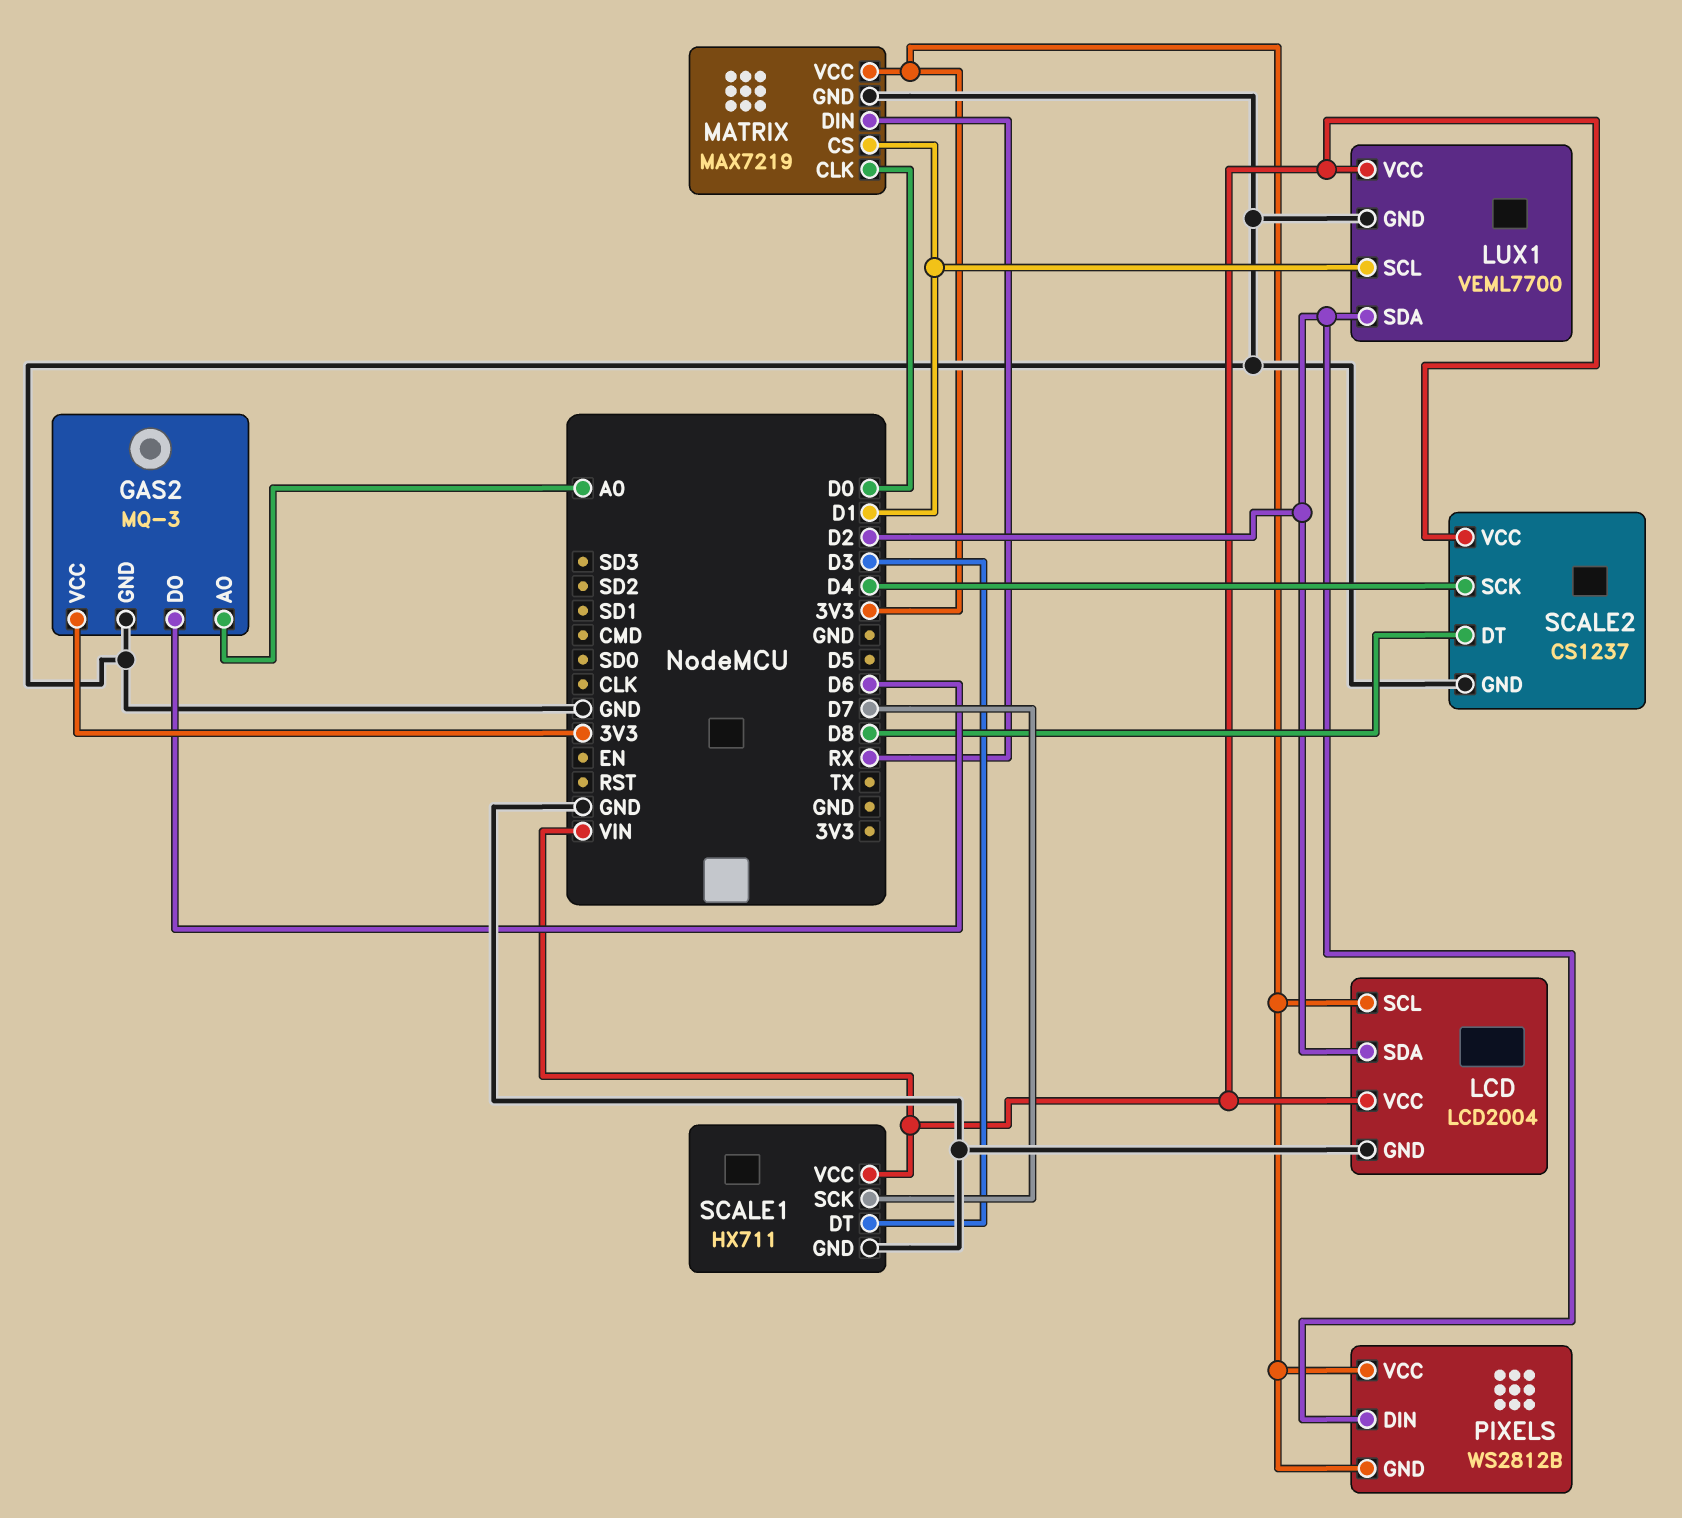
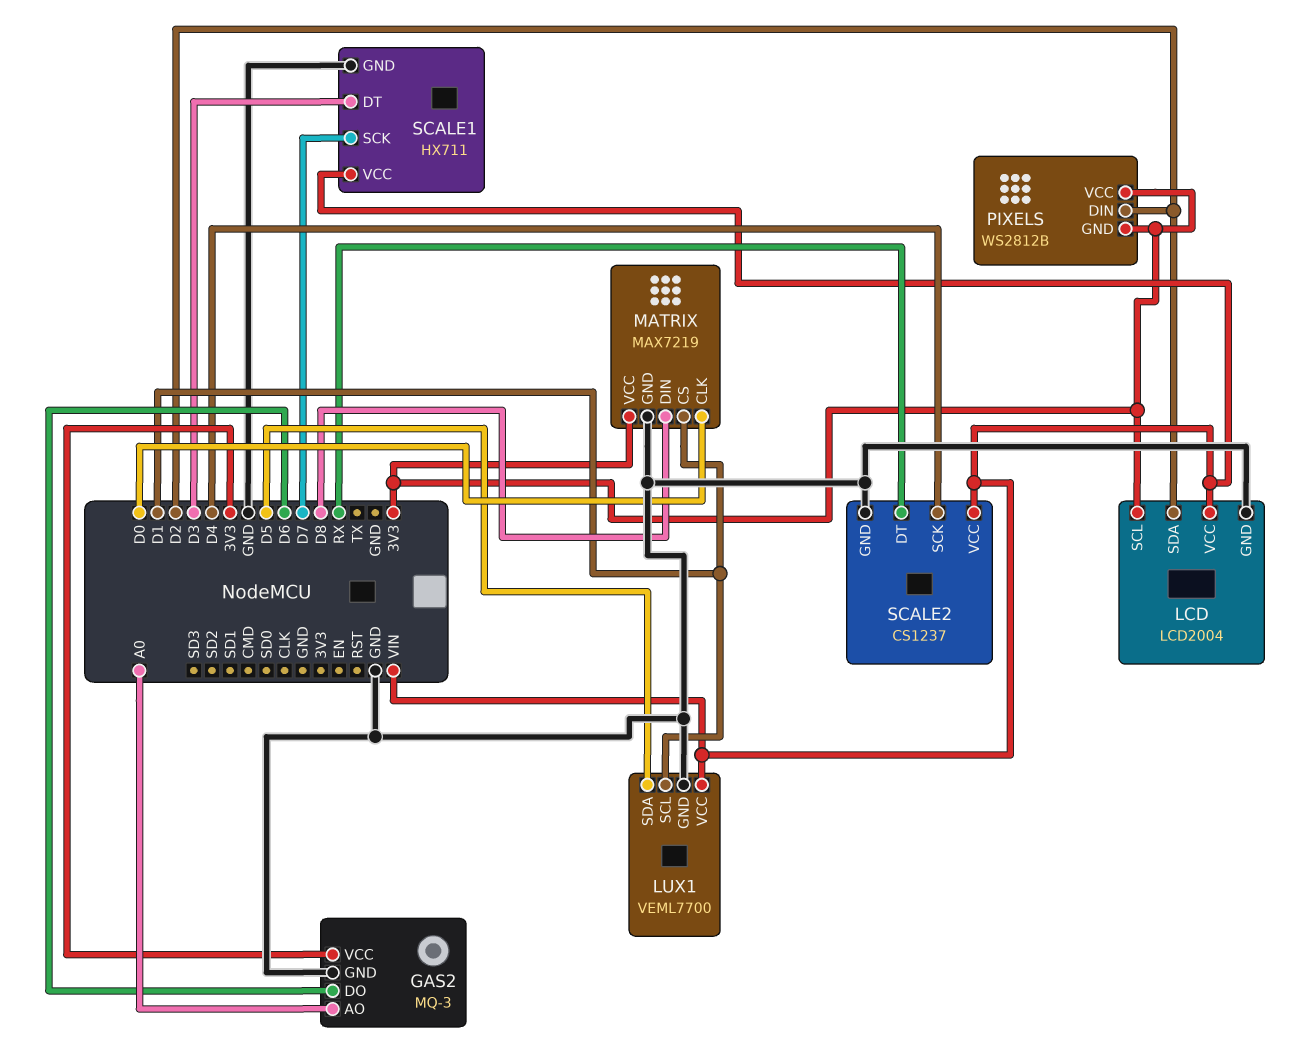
LUX1 pin SDA: D2 -> D5
MATRIX pin DIN: RX -> D8
SCALE2 pin DT: D8 -> RX

